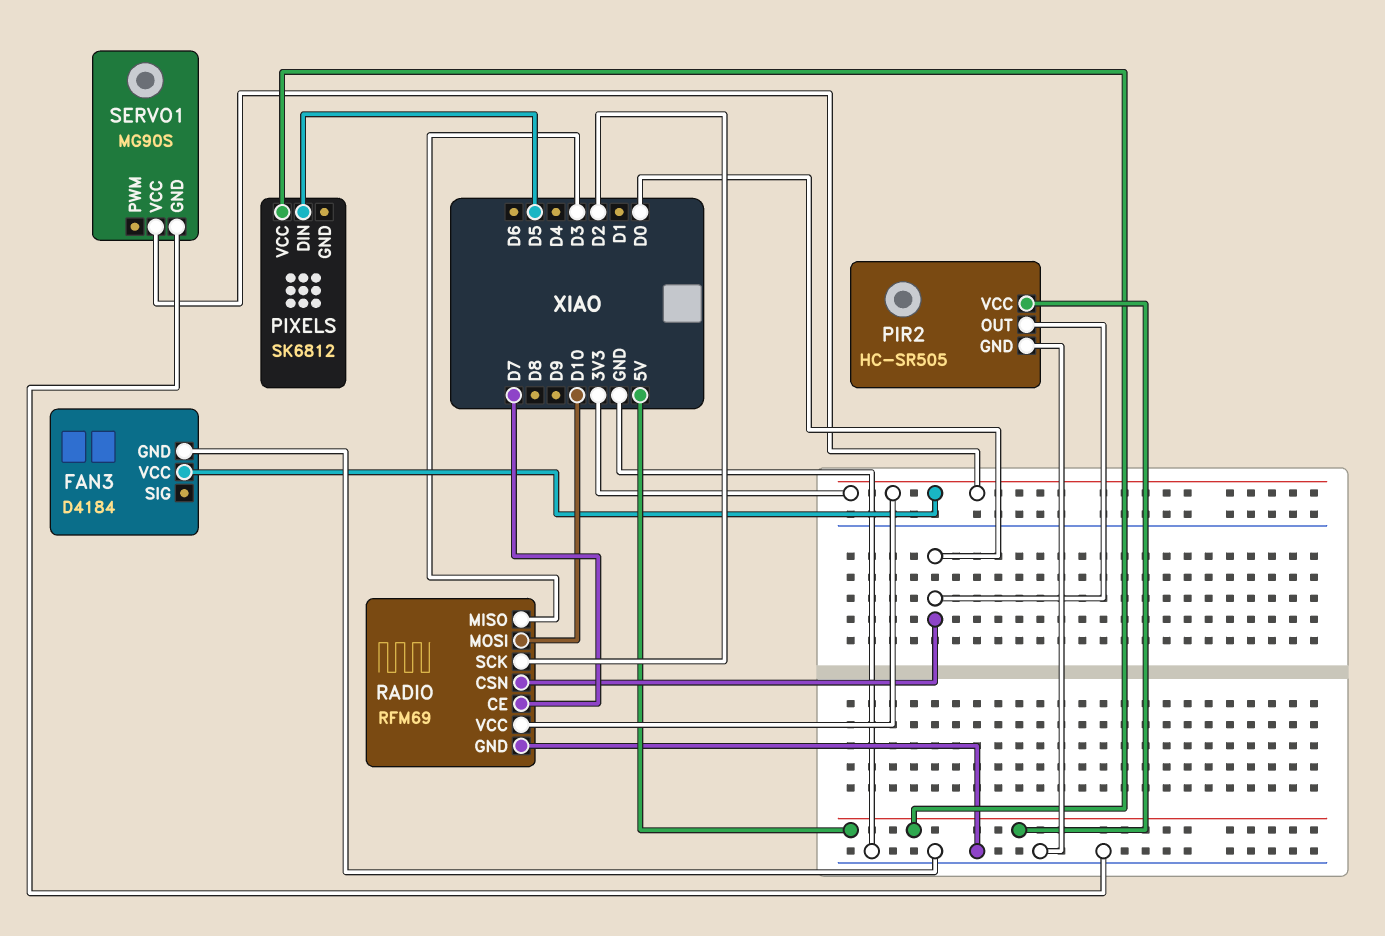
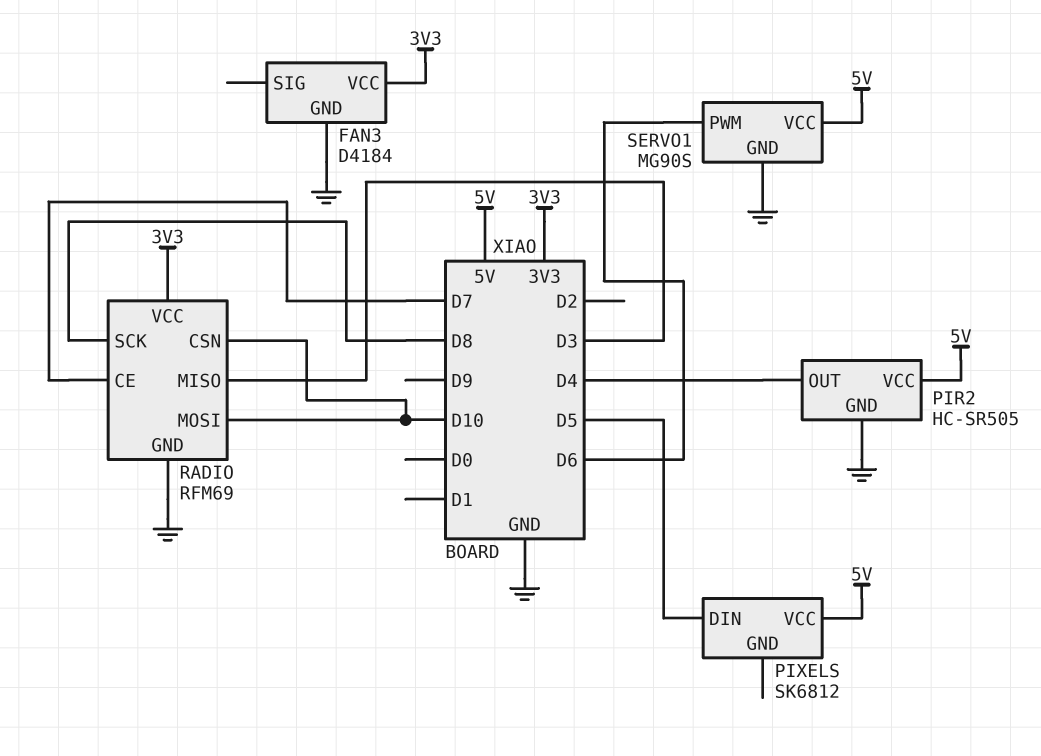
PIR2 pin OUT: D0 -> D4
RADIO pin CSN: D0 -> D10
RADIO pin SCK: D2 -> D8
SERVO1 pin PWM: none -> D6
SERVO1 pin VCC: 3V3 -> 5V

